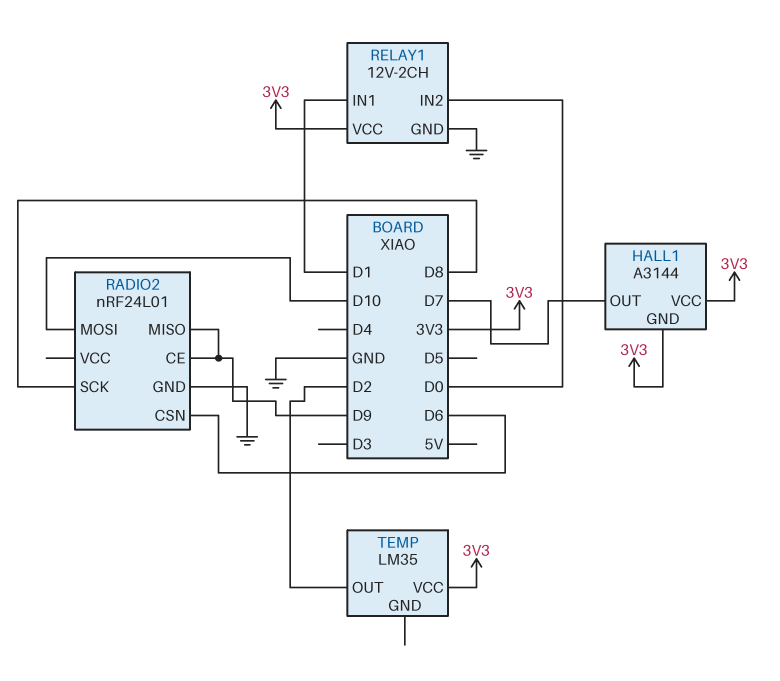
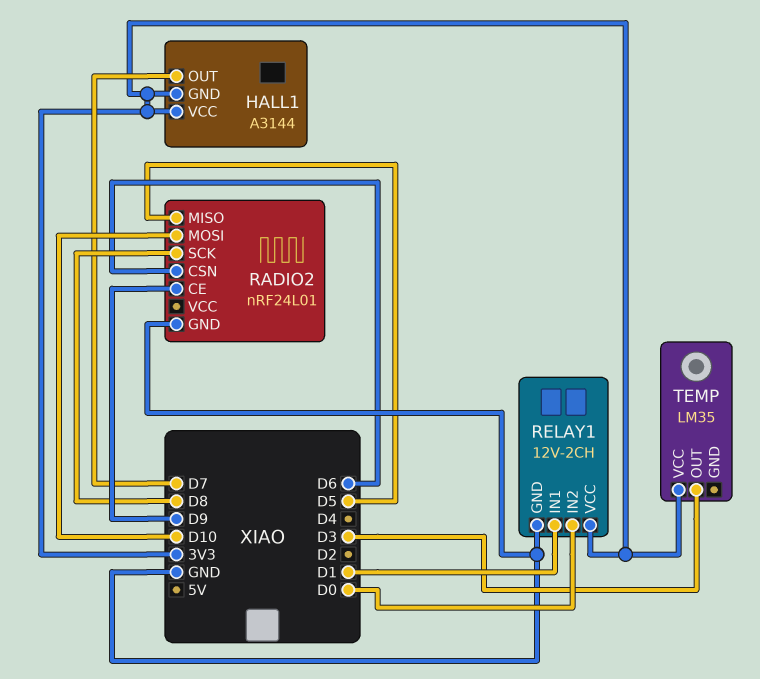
RADIO2 pin MISO: D9 -> D5
TEMP pin OUT: D2 -> D3

